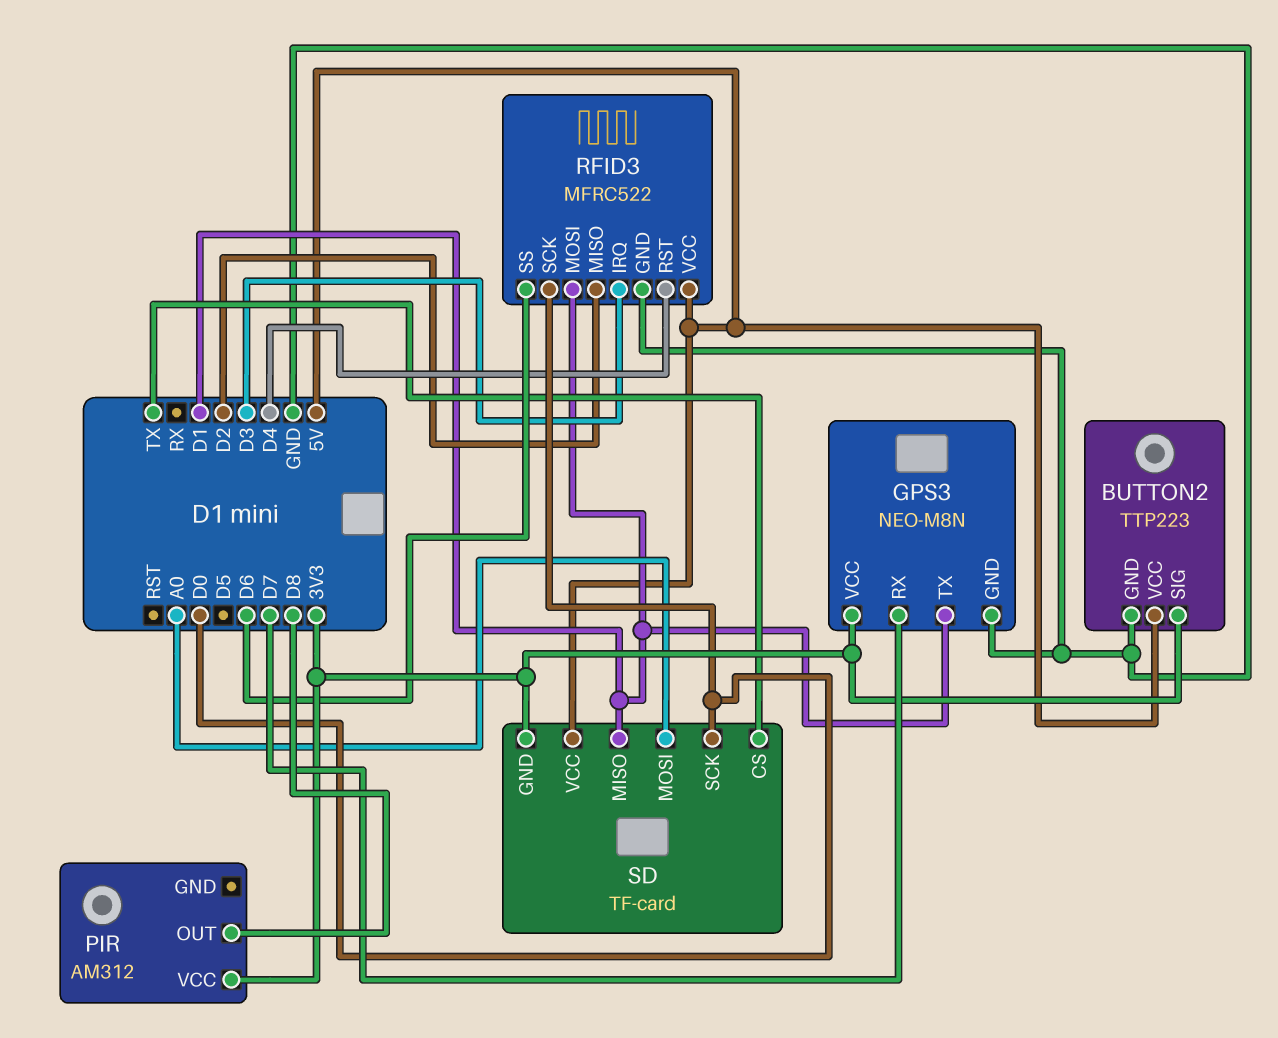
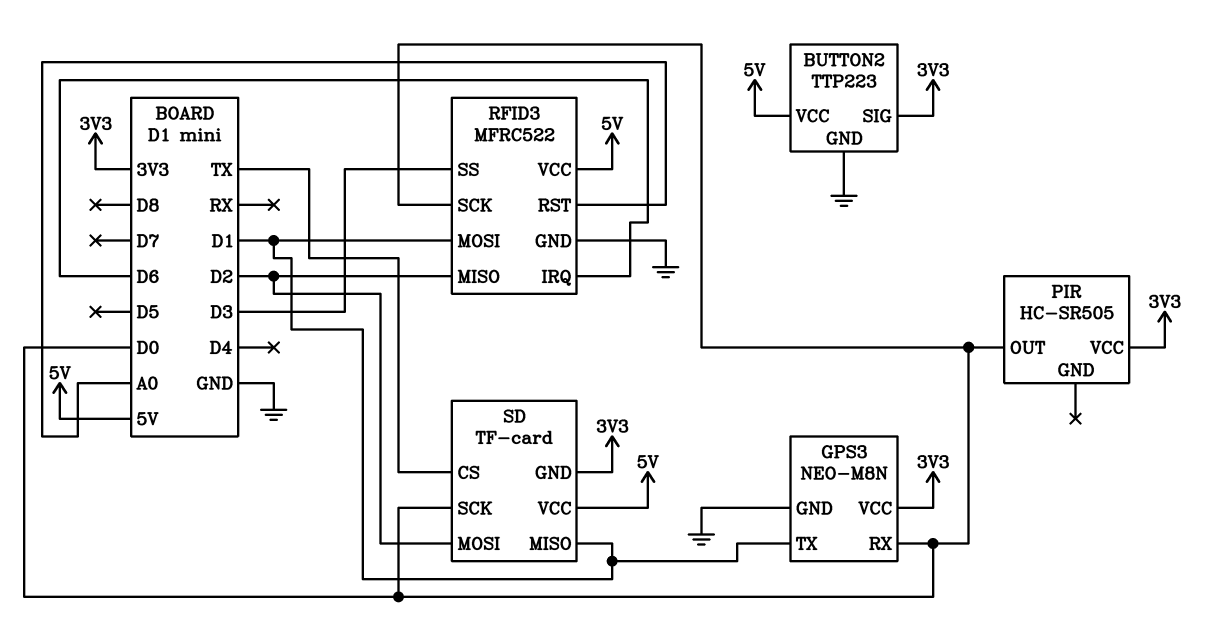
GPS3 pin RX: D7 -> D0
PIR: AM312 -> HC-SR505
PIR pin OUT: D8 -> D0
RFID3 pin IRQ: D3 -> D6
RFID3 pin RST: D4 -> A0
RFID3 pin SS: D6 -> D3
SD pin MOSI: A0 -> D2

